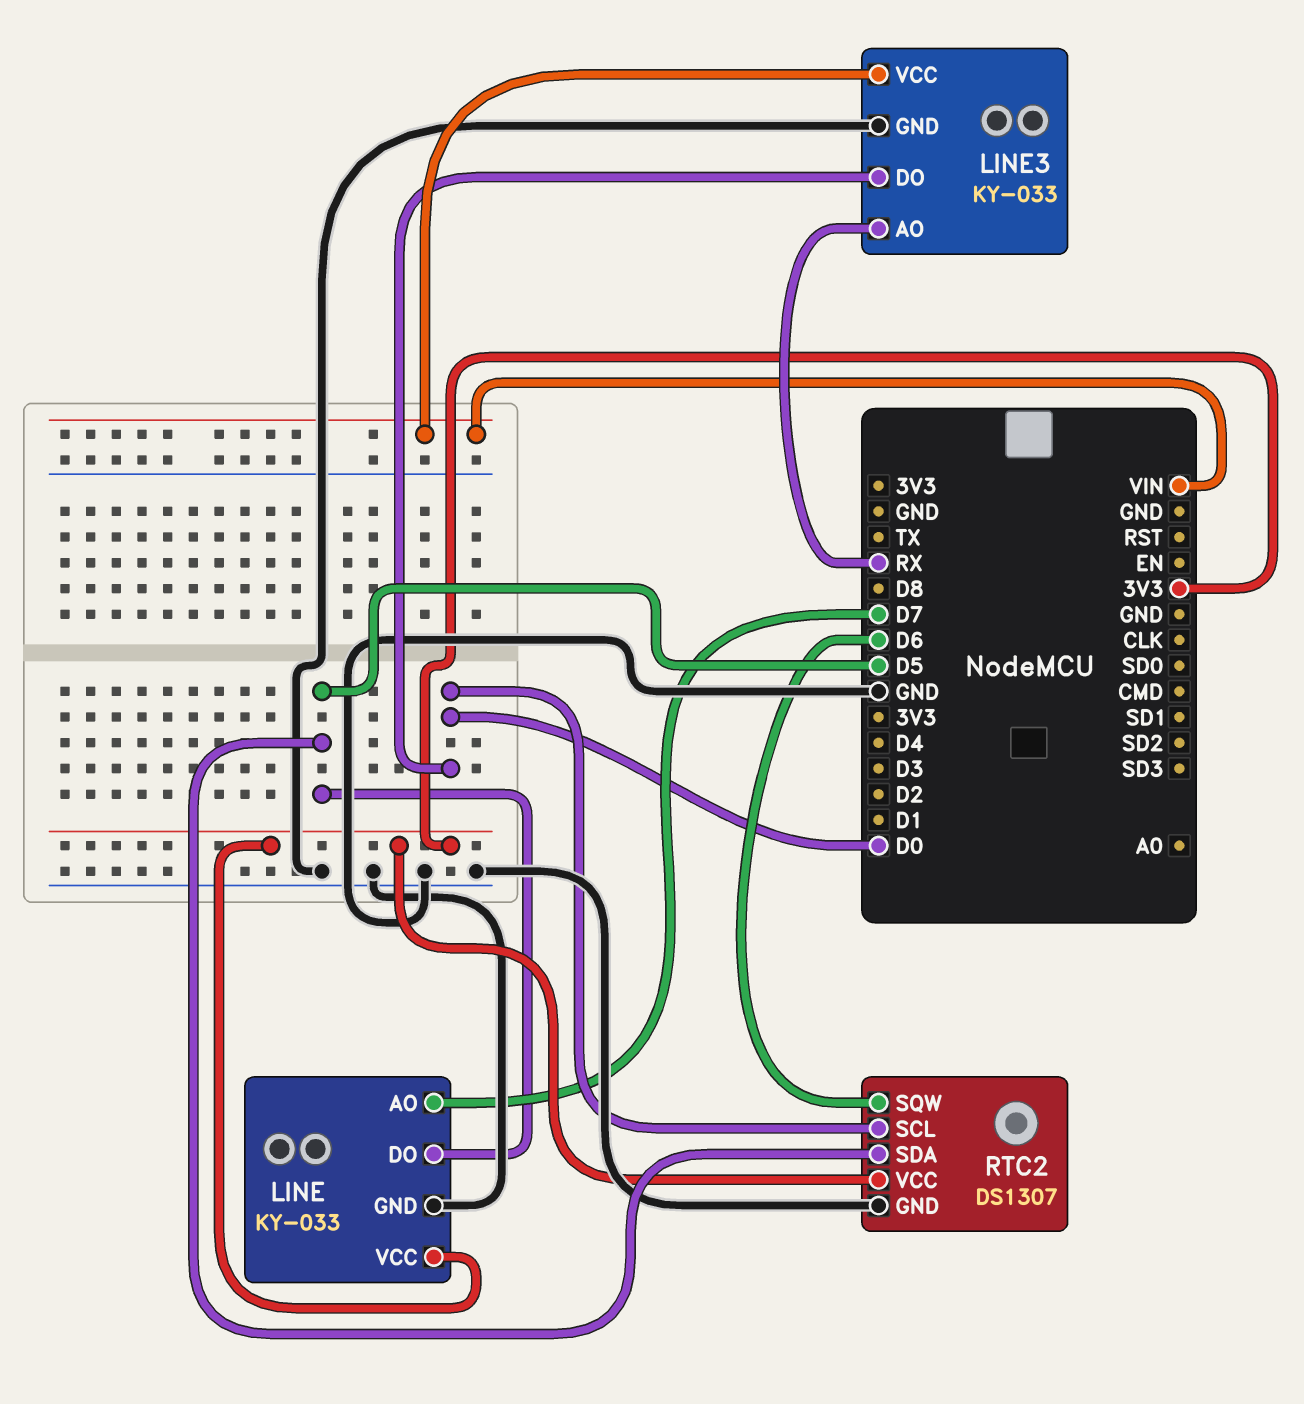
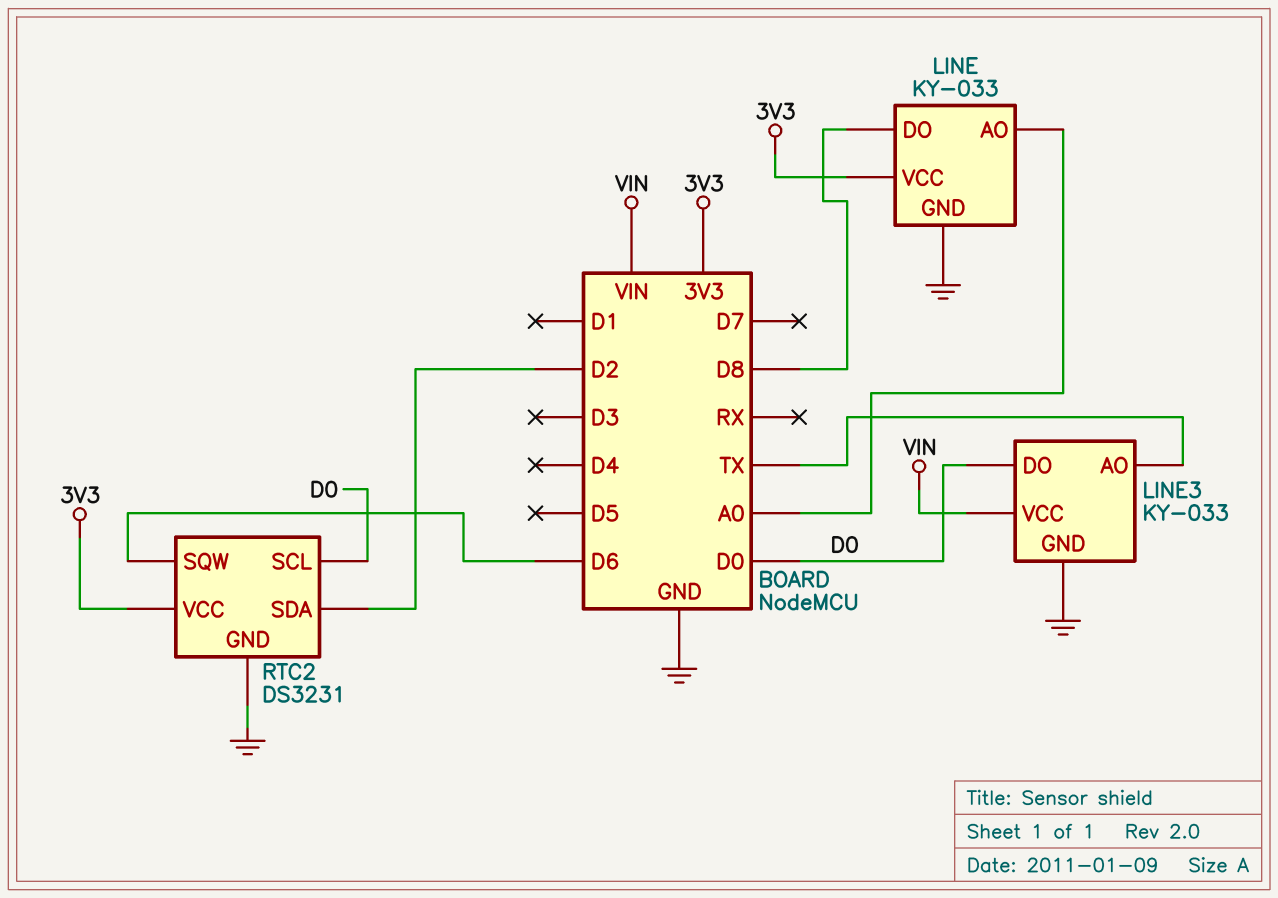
LINE pin AO: D7 -> A0
LINE pin DO: D5 -> D8
LINE3 pin AO: RX -> TX
RTC2: DS1307 -> DS3231
RTC2 pin SDA: D5 -> D2

